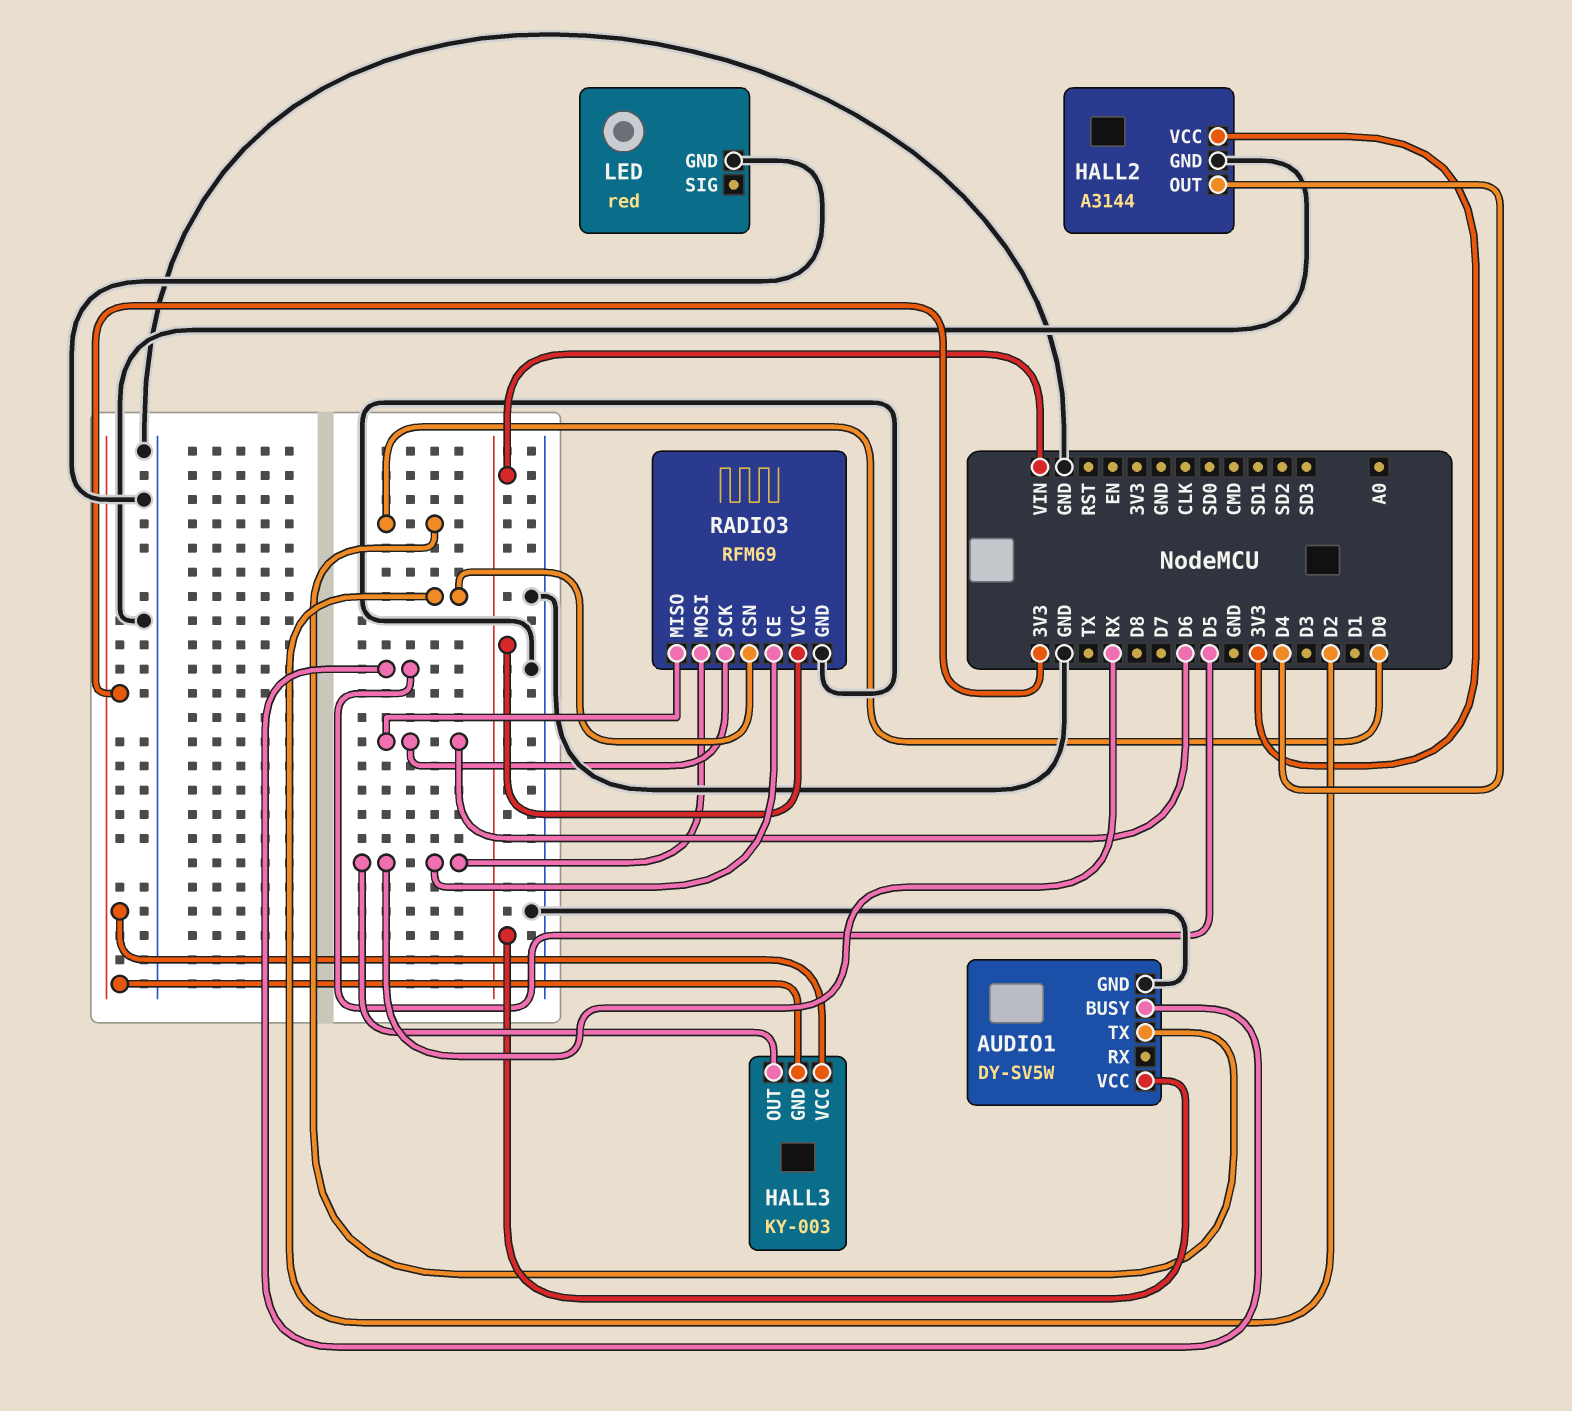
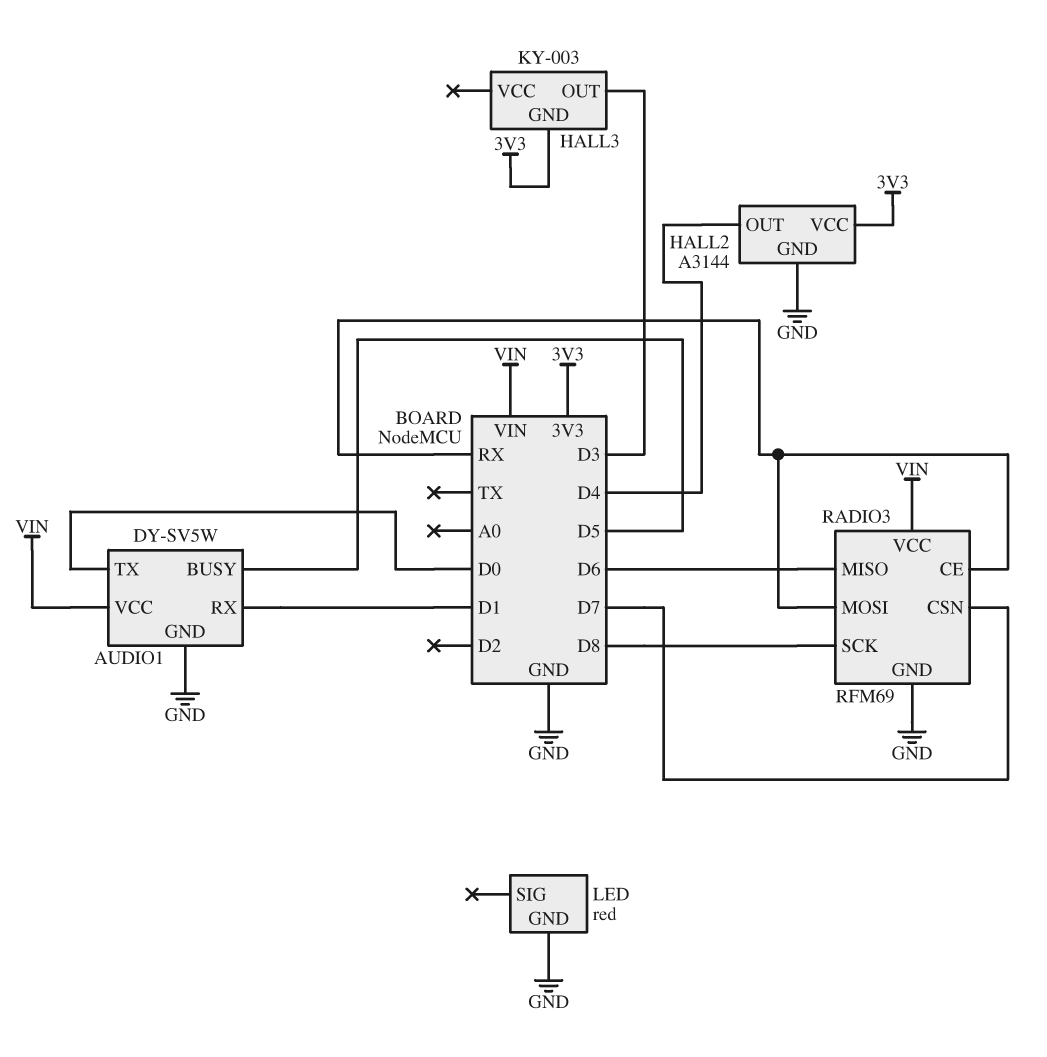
AUDIO1 pin RX: none -> D1
HALL3 pin OUT: RX -> D3
HALL3 pin VCC: 3V3 -> none
RADIO3 pin CSN: D2 -> D7
RADIO3 pin SCK: D6 -> D8

